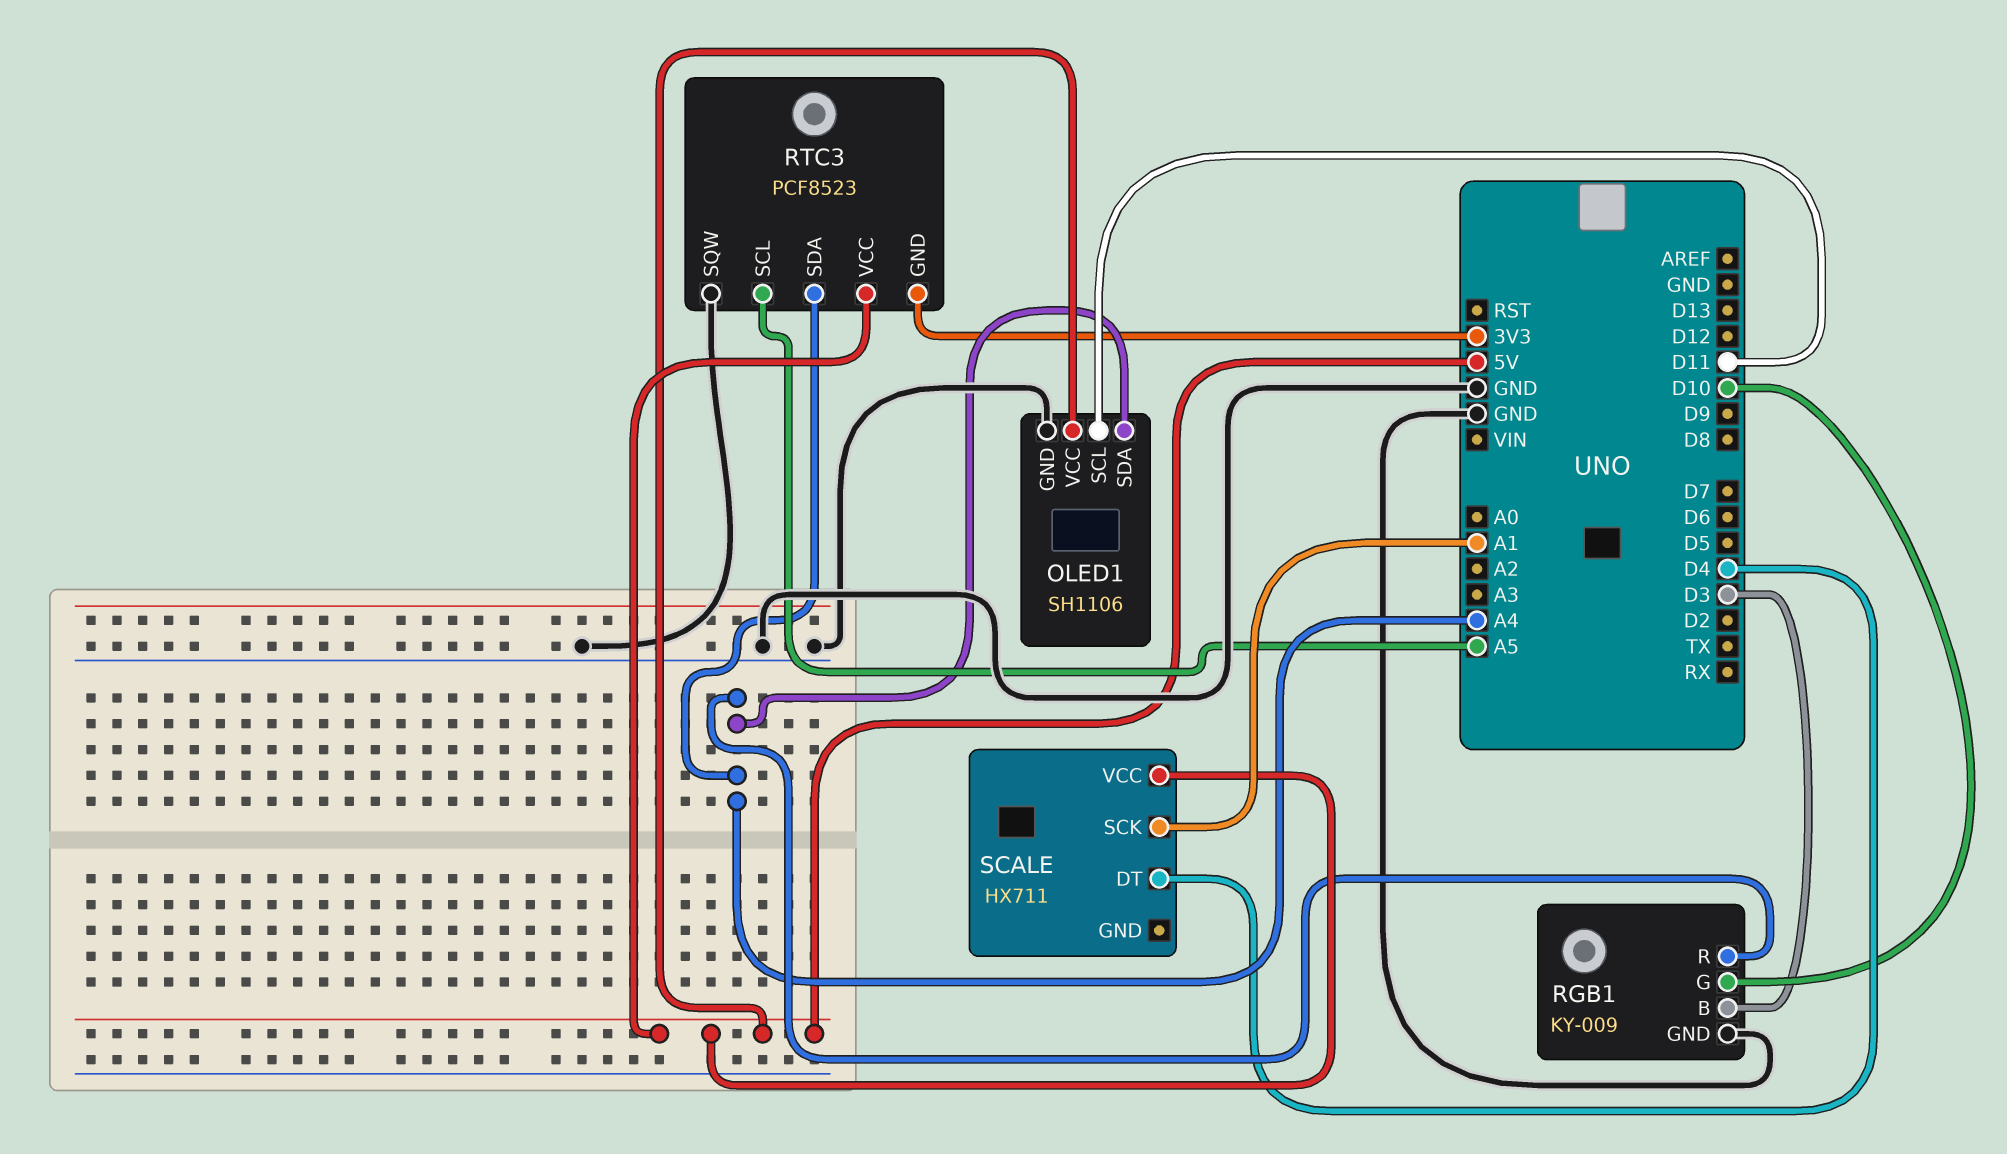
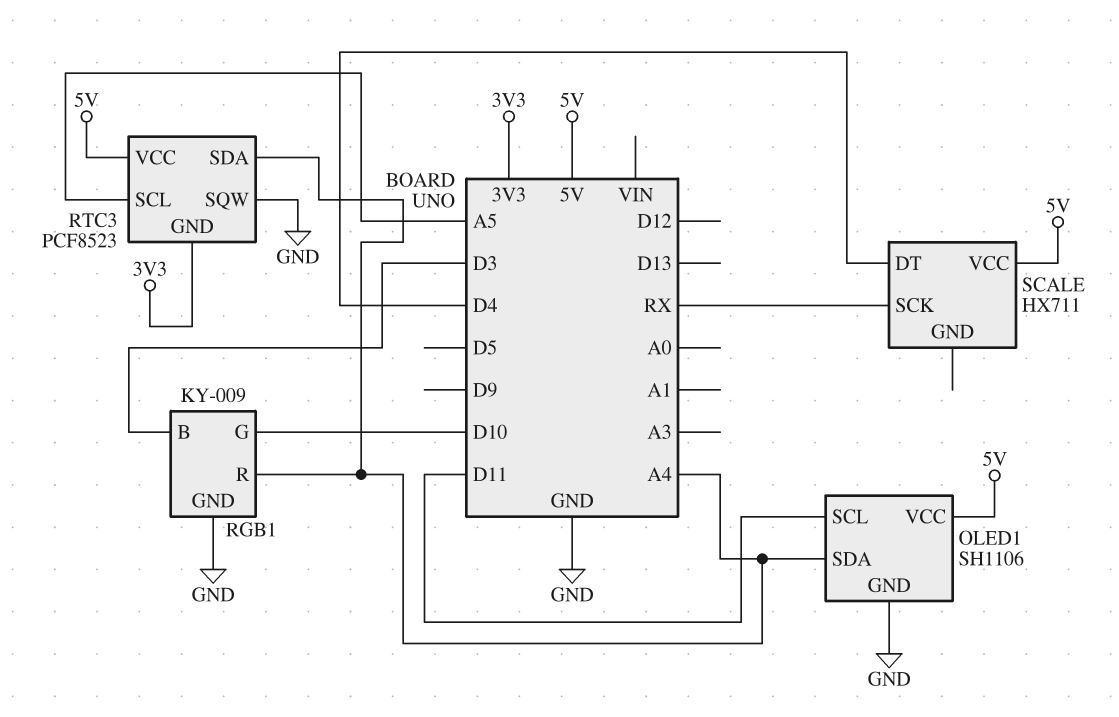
SCALE pin SCK: A1 -> RX

